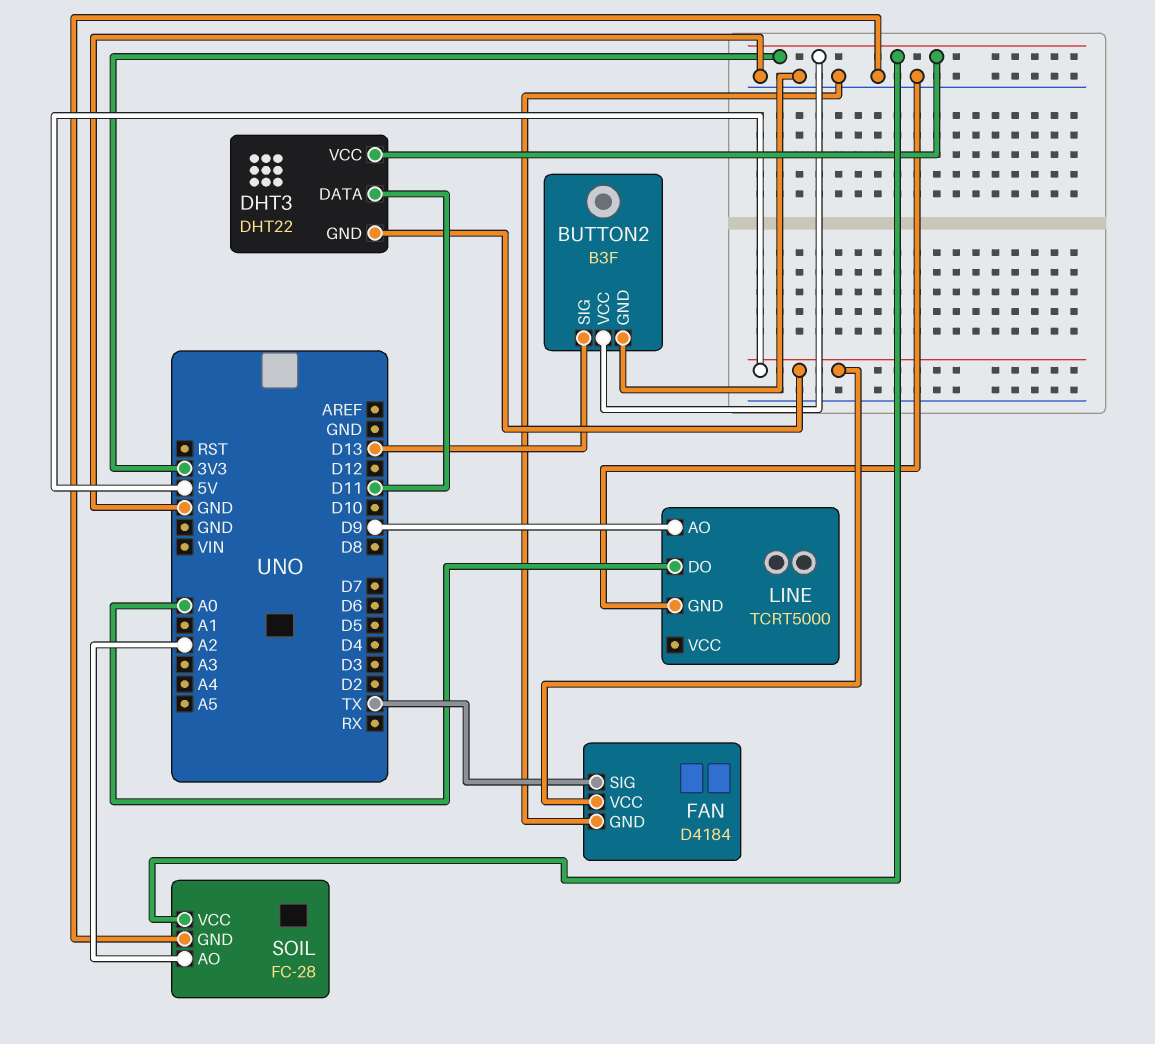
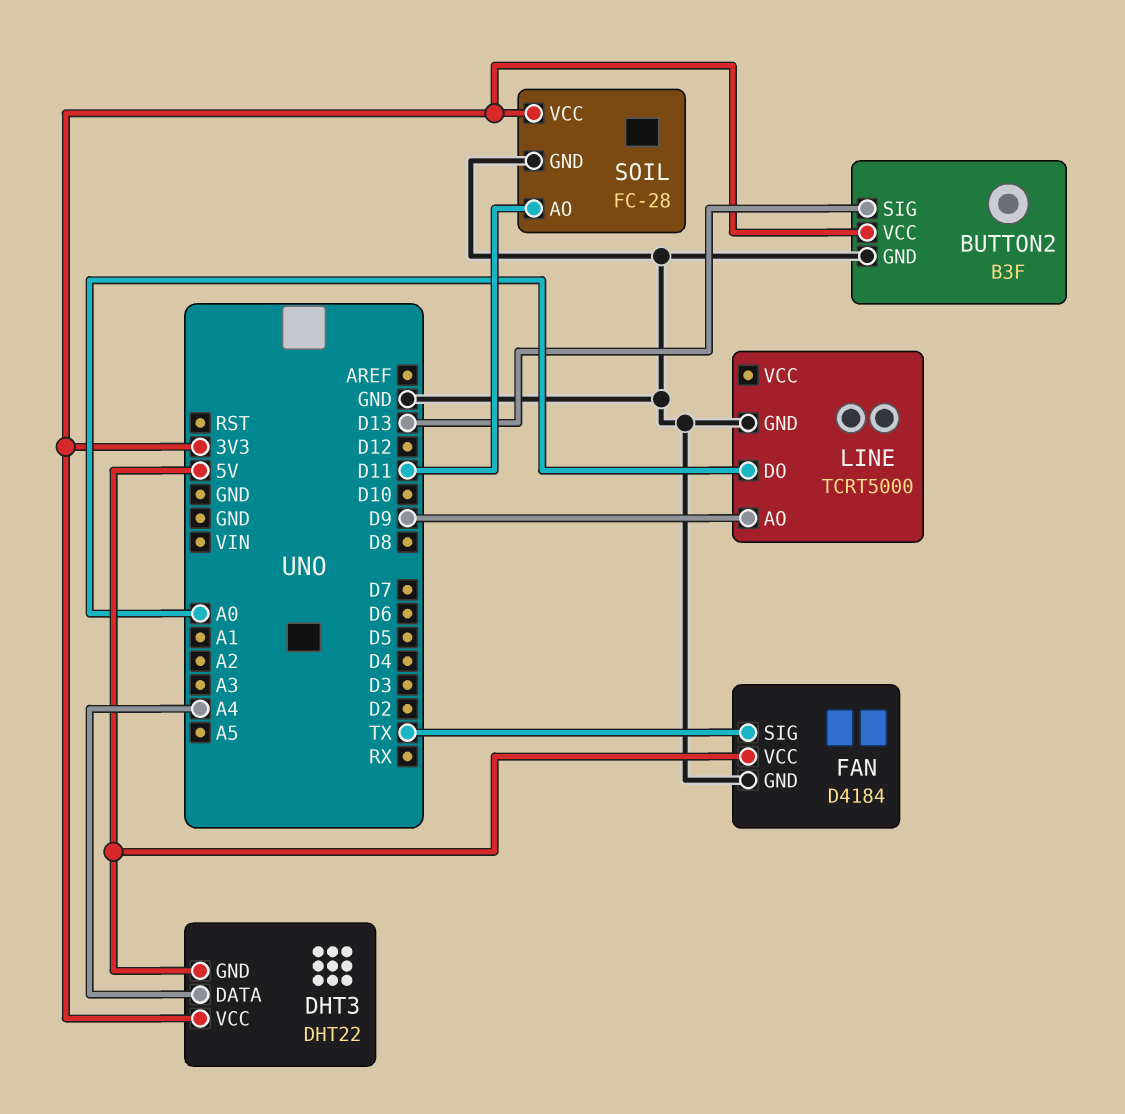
DHT3 pin DATA: D11 -> A4
SOIL pin AO: A2 -> D11

